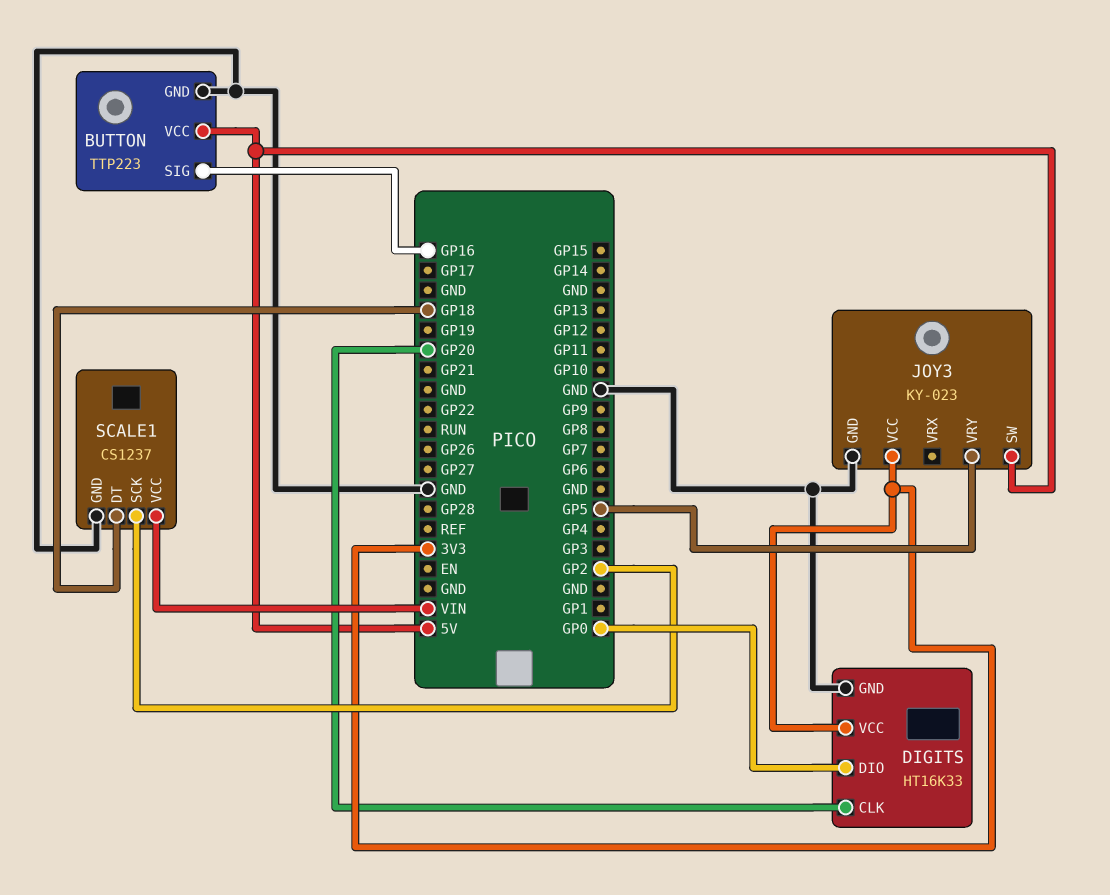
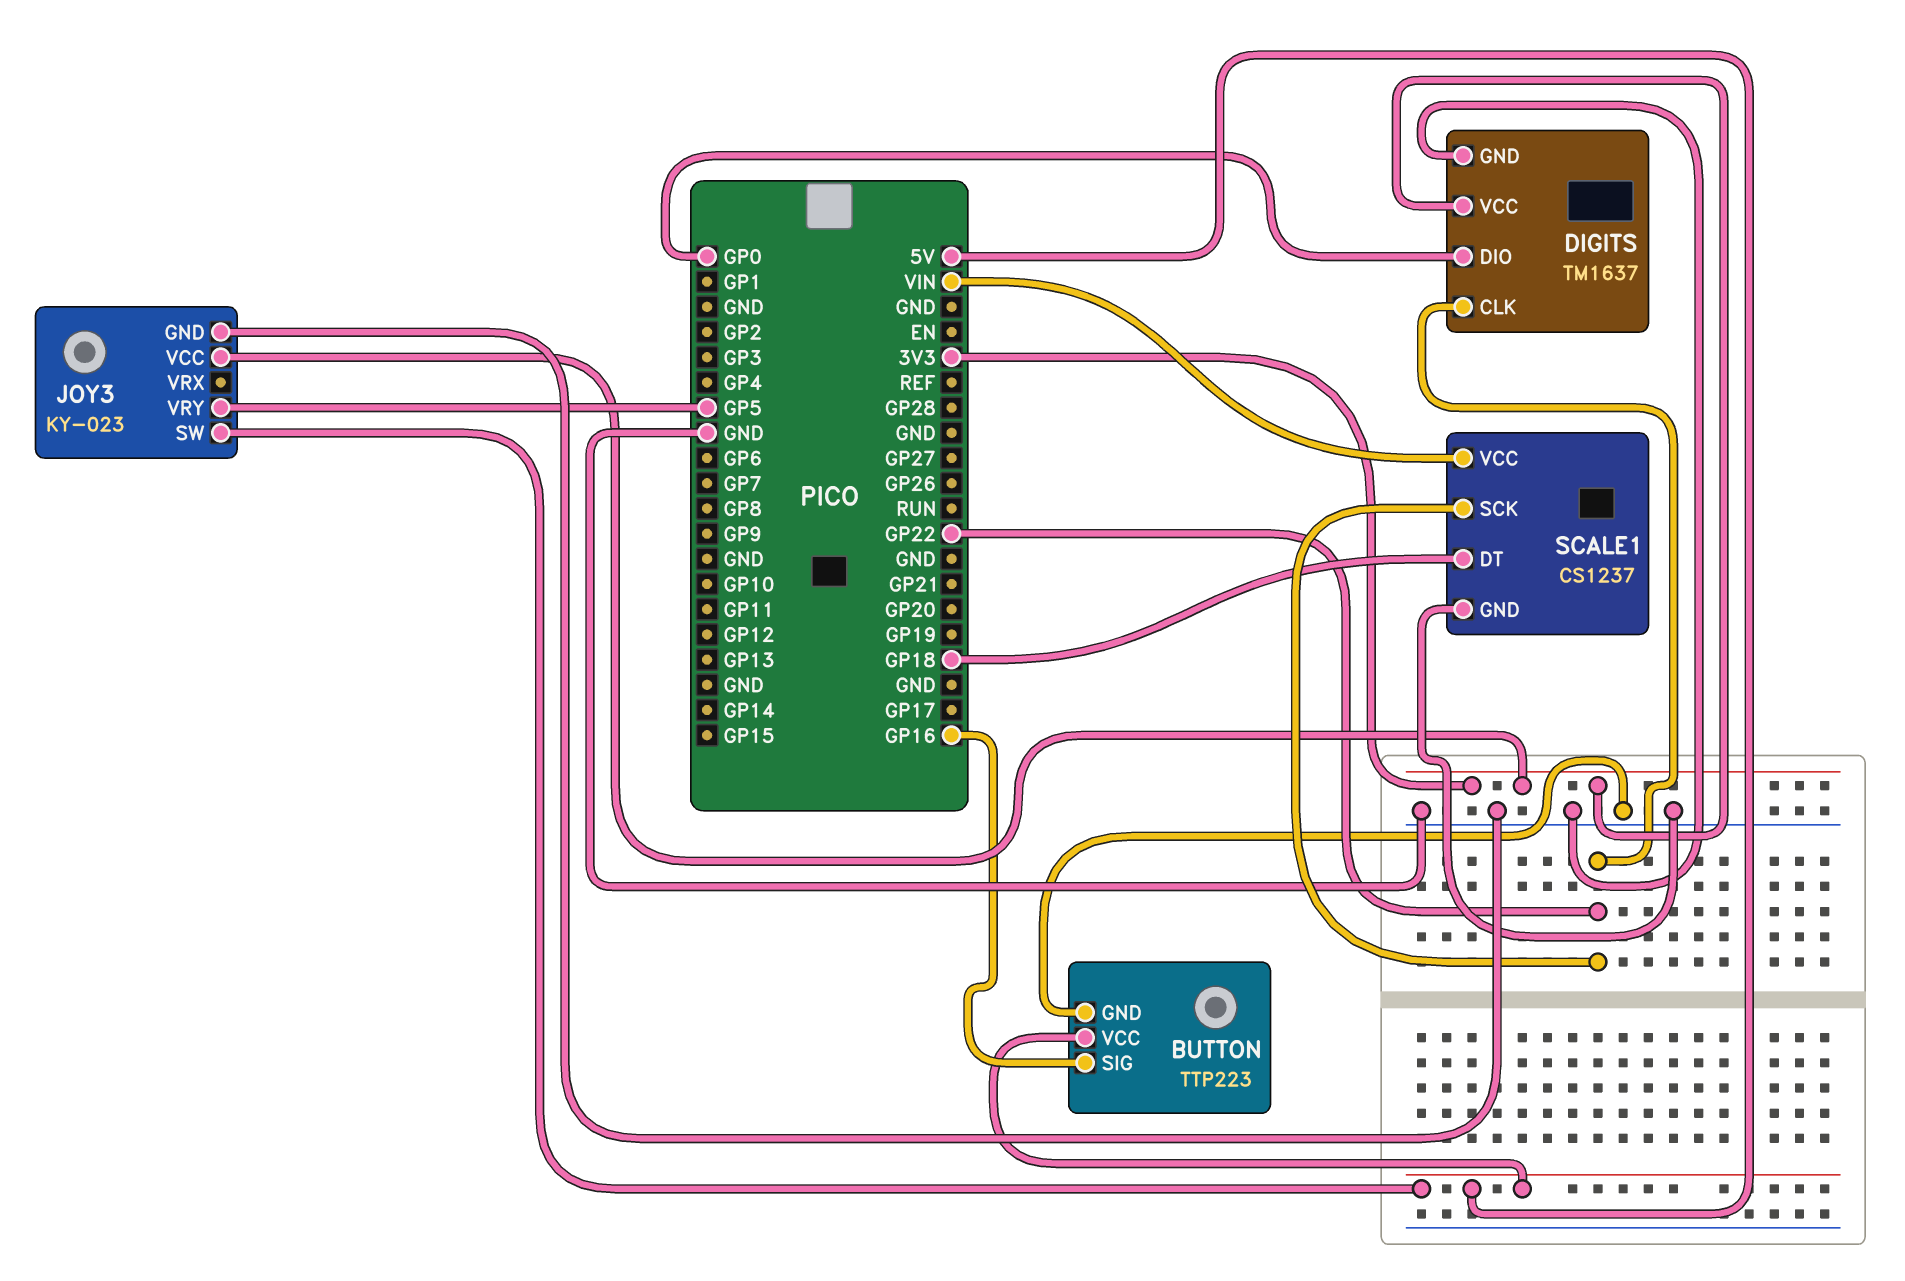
DIGITS: HT16K33 -> TM1637
DIGITS pin CLK: GP20 -> GP22
SCALE1 pin SCK: GP2 -> GP22

